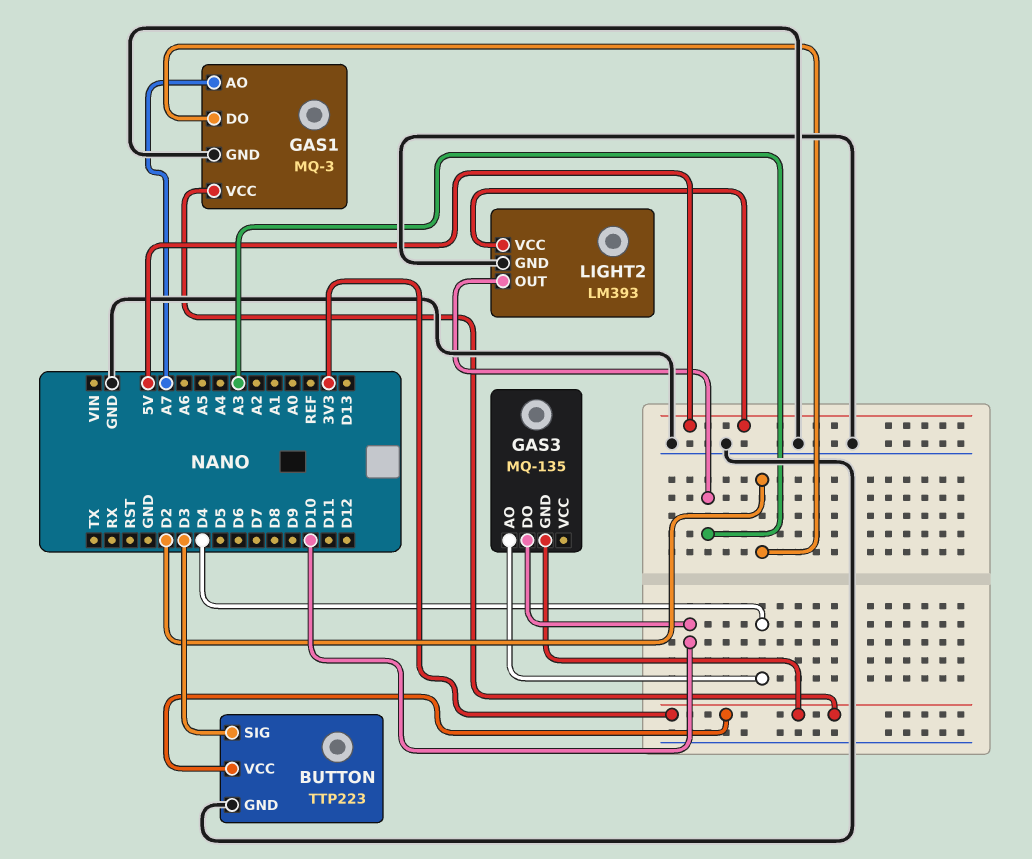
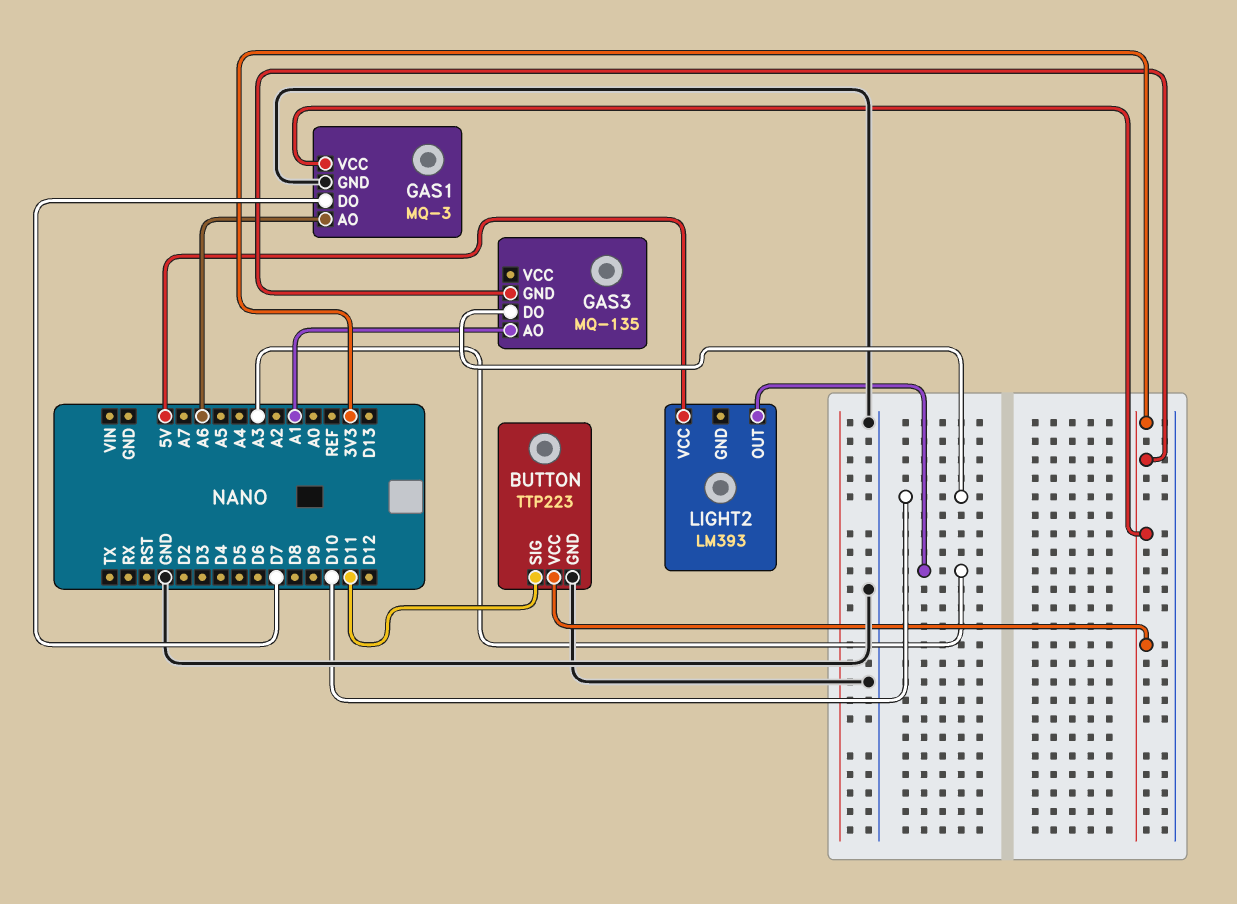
BUTTON pin SIG: D3 -> D11
GAS1 pin AO: A7 -> A6
GAS1 pin DO: D2 -> D7
GAS3 pin AO: D4 -> A1
LIGHT2 pin GND: GND -> none

